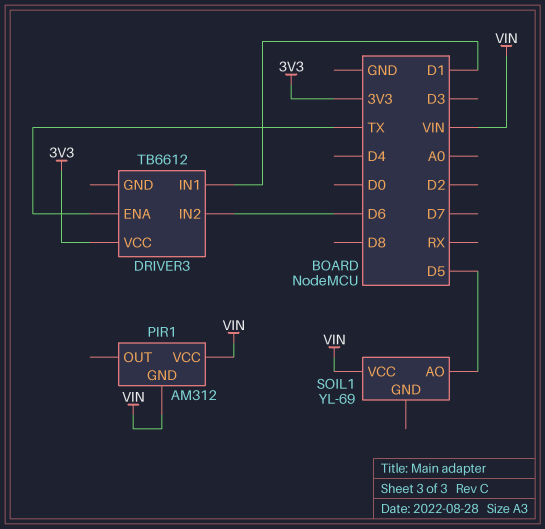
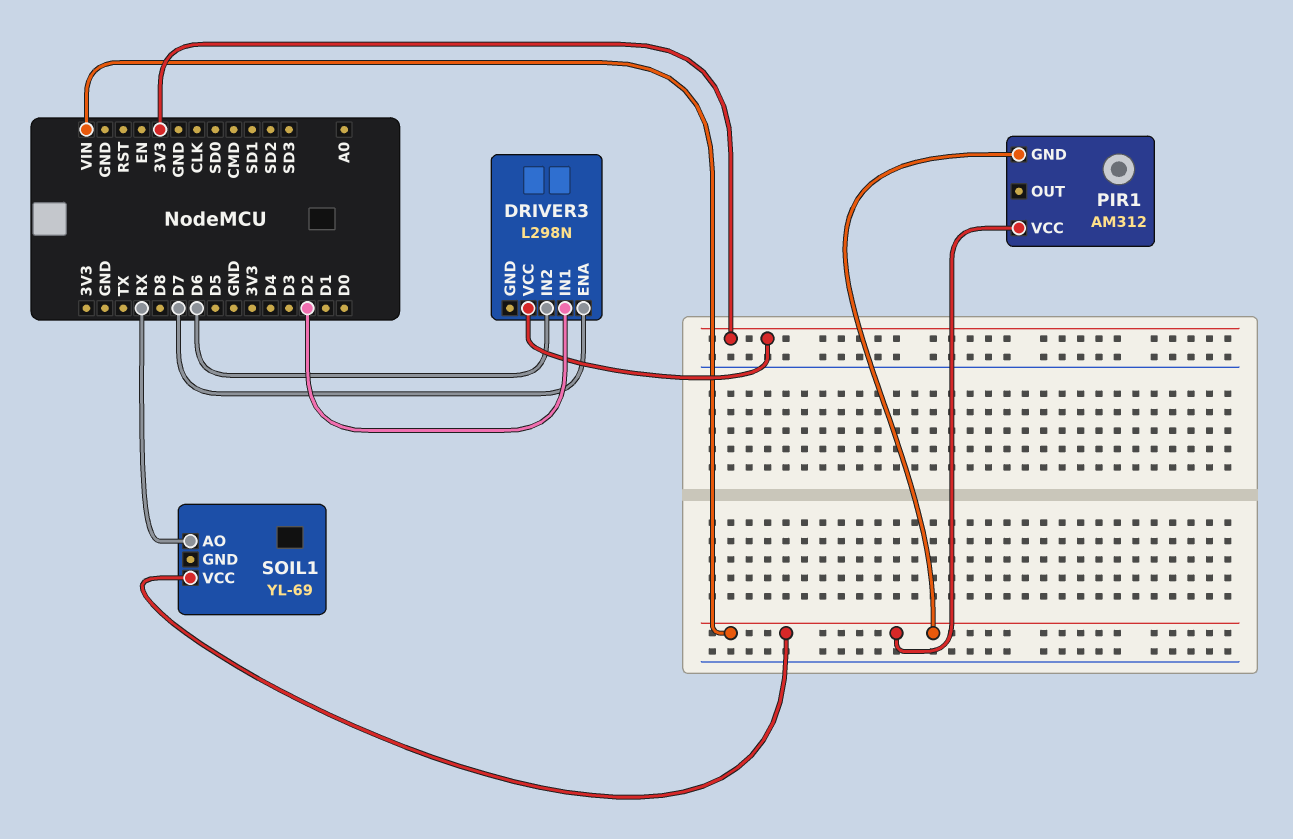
DRIVER3: TB6612 -> L298N
DRIVER3 pin ENA: TX -> D7
DRIVER3 pin IN1: D1 -> D2
SOIL1 pin AO: D5 -> RX

